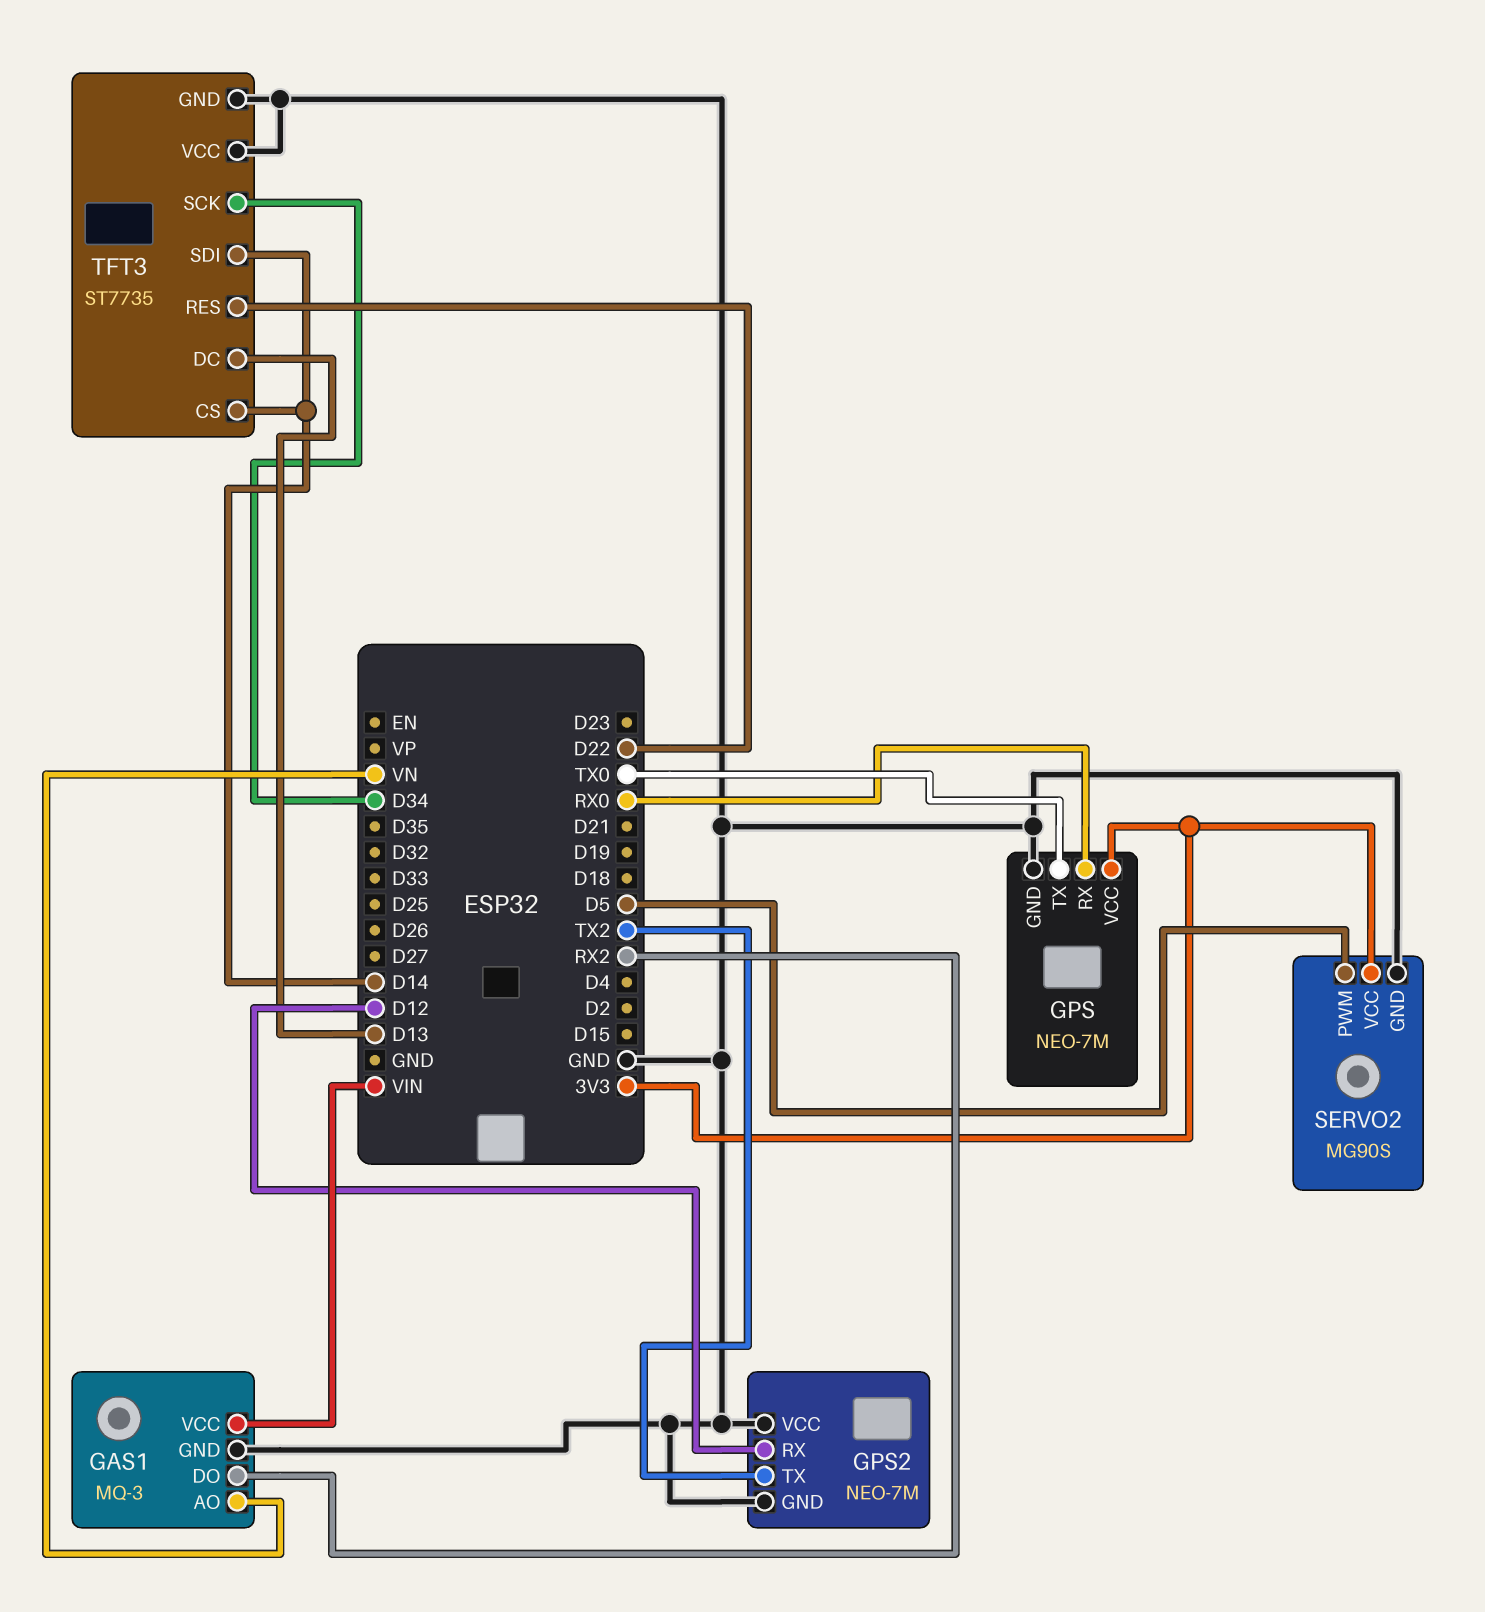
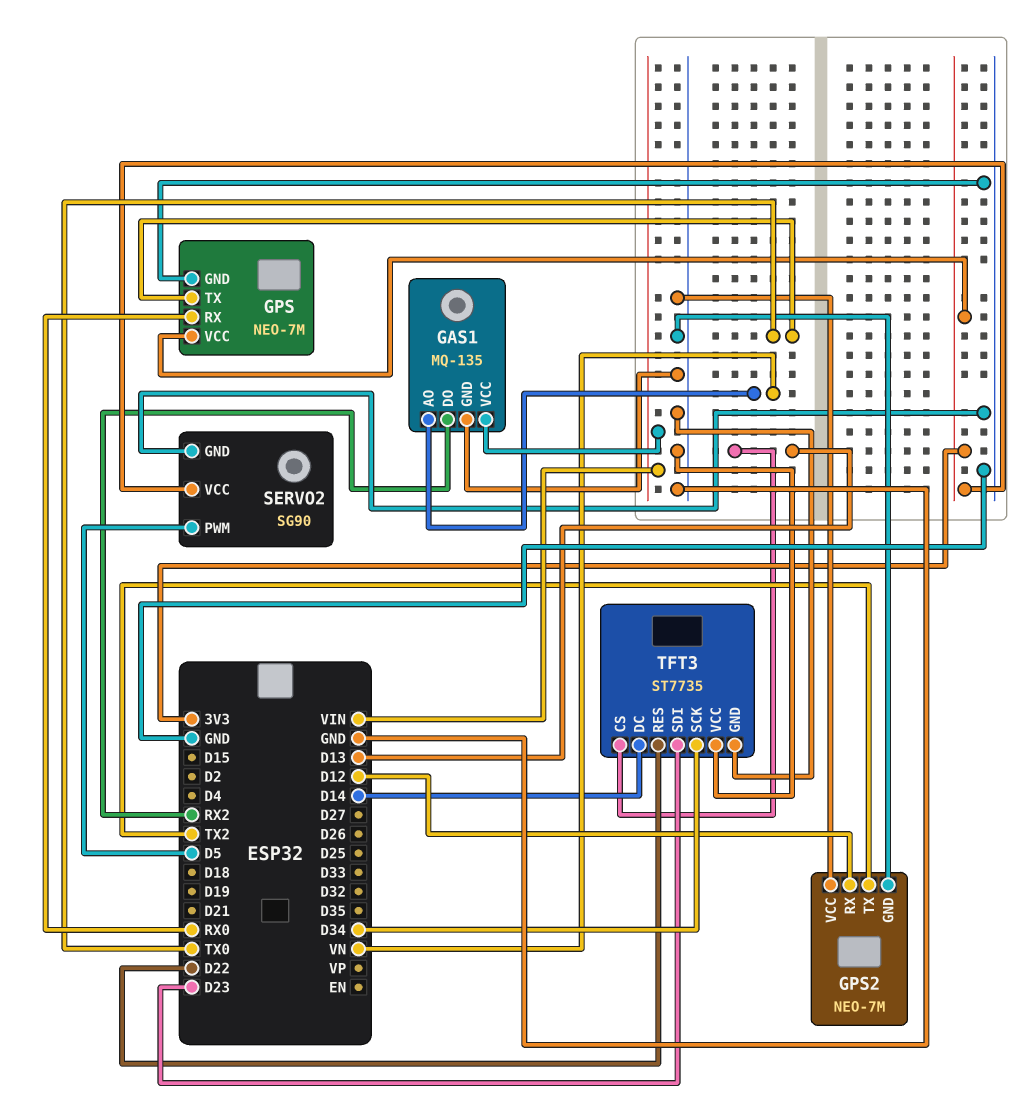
GAS1: MQ-3 -> MQ-135
SERVO2: MG90S -> SG90
TFT3 pin CS: D14 -> D13
TFT3 pin DC: D13 -> D14
TFT3 pin SDI: D14 -> D23

